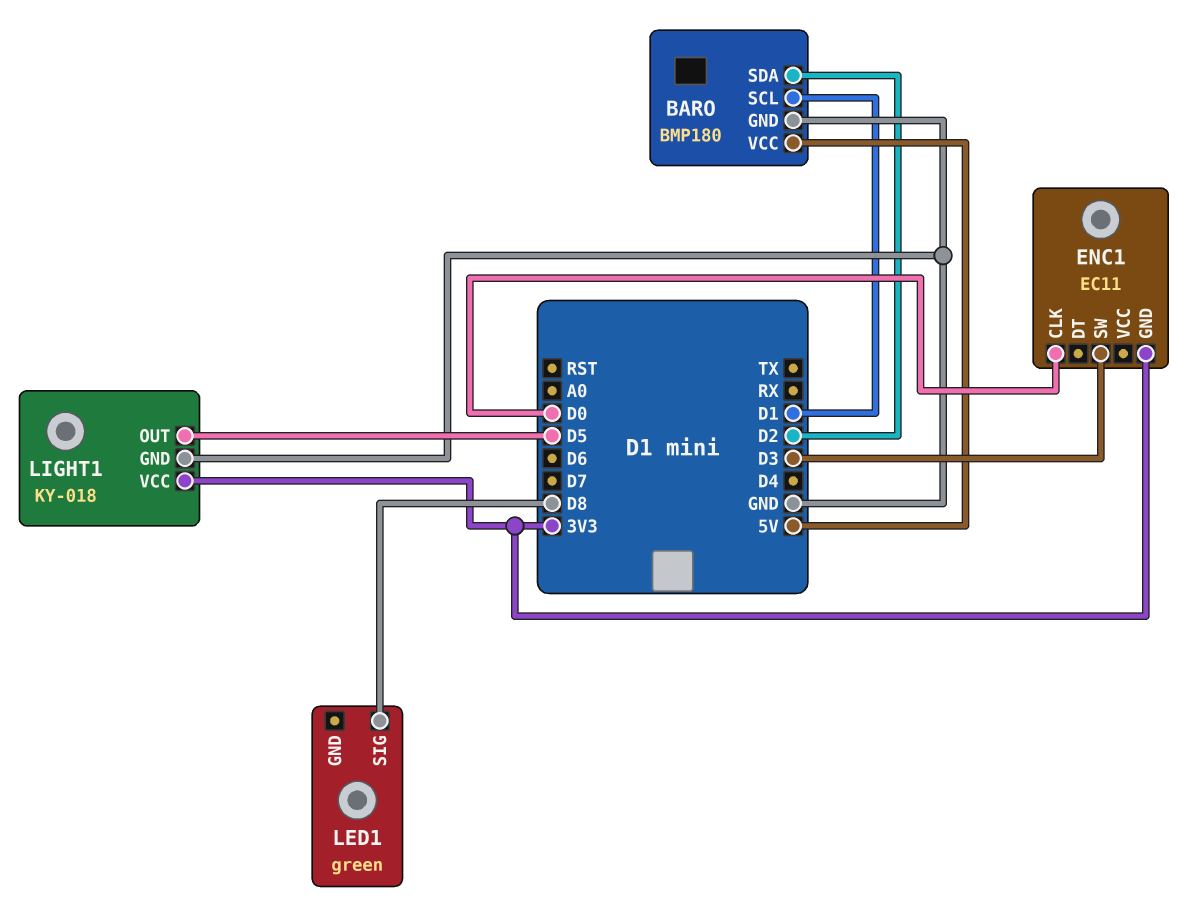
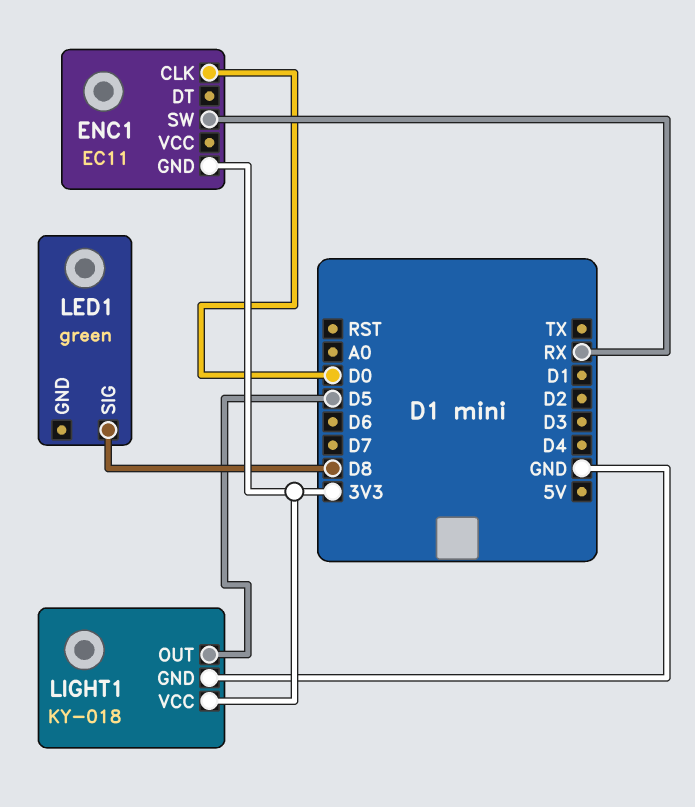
BARO: BMP180 -> none
BARO pin GND: GND -> none
BARO pin SCL: D1 -> none
BARO pin SDA: D2 -> none
BARO pin VCC: 5V -> none
ENC1 pin SW: D3 -> RX

